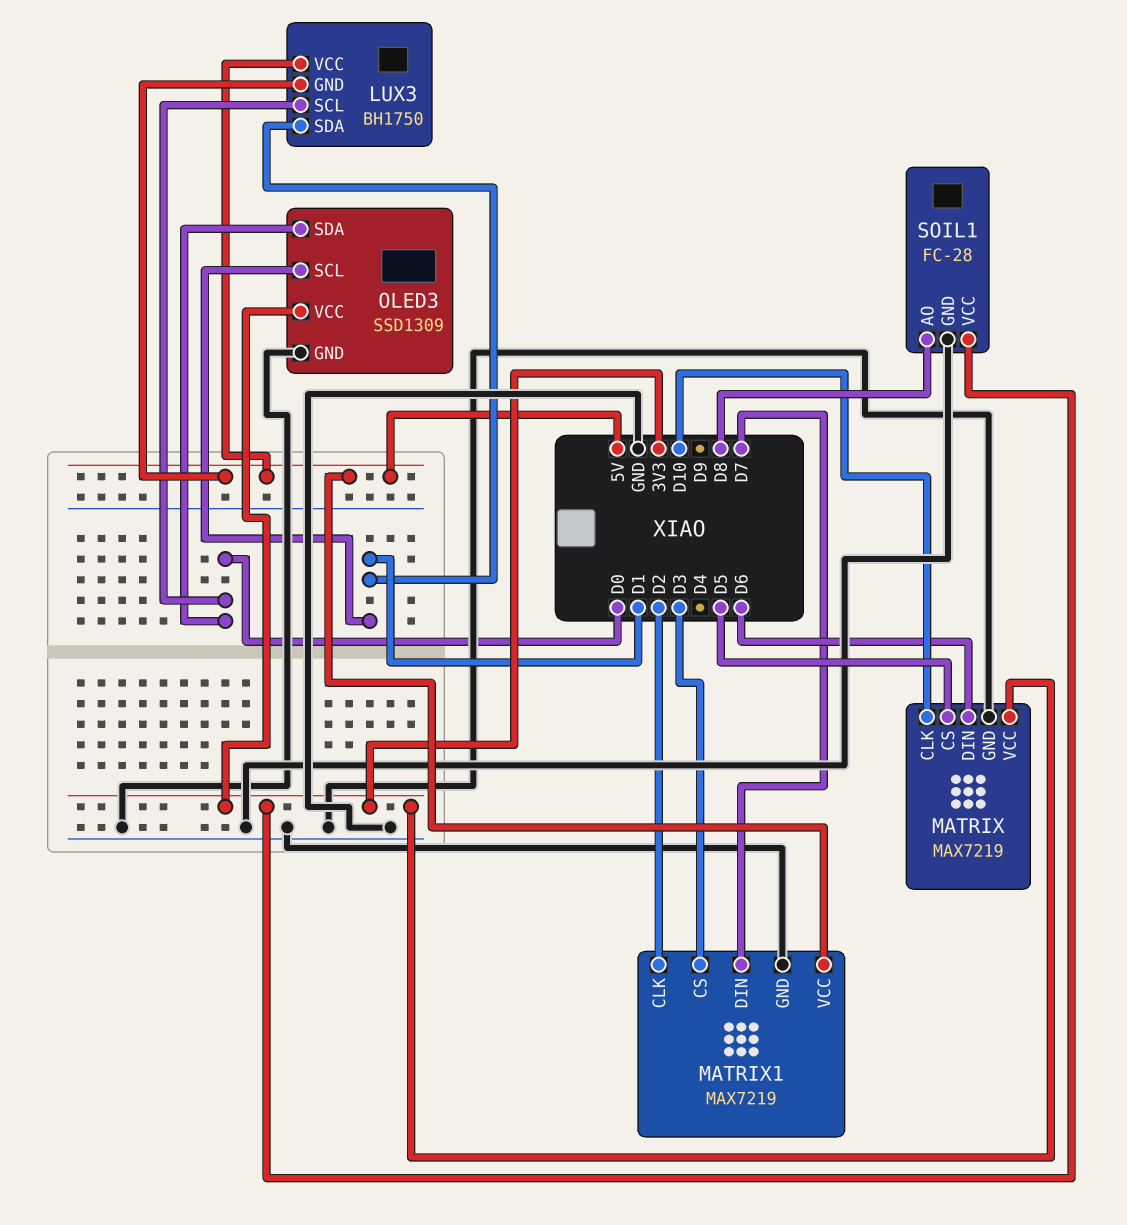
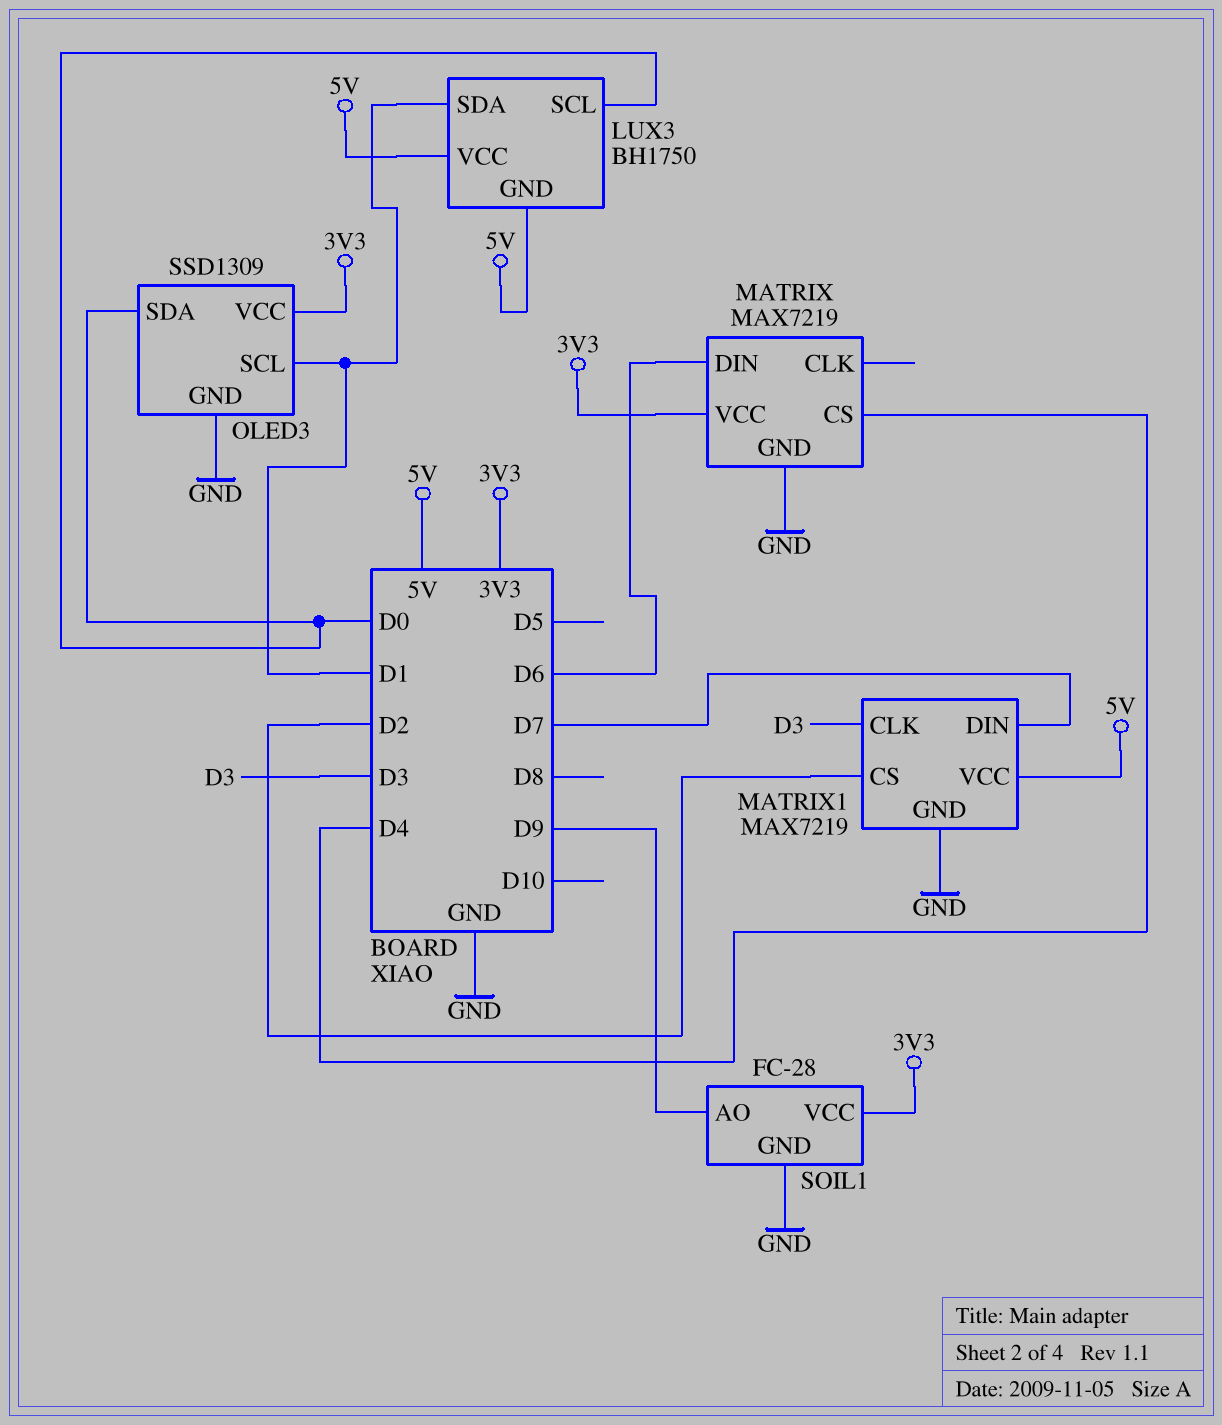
MATRIX pin CLK: D10 -> none
MATRIX pin CS: D5 -> D4
MATRIX1 pin CLK: D2 -> D3
MATRIX1 pin CS: D3 -> D2
SOIL1 pin AO: D8 -> D9

